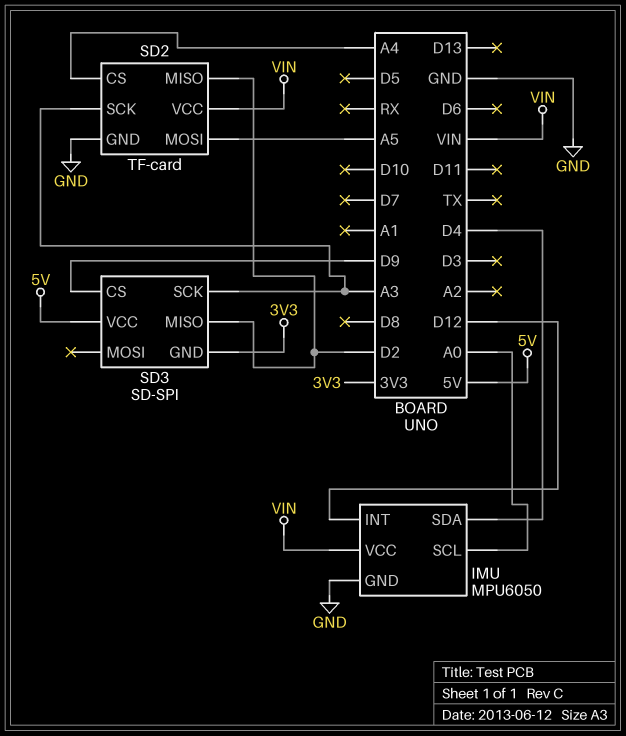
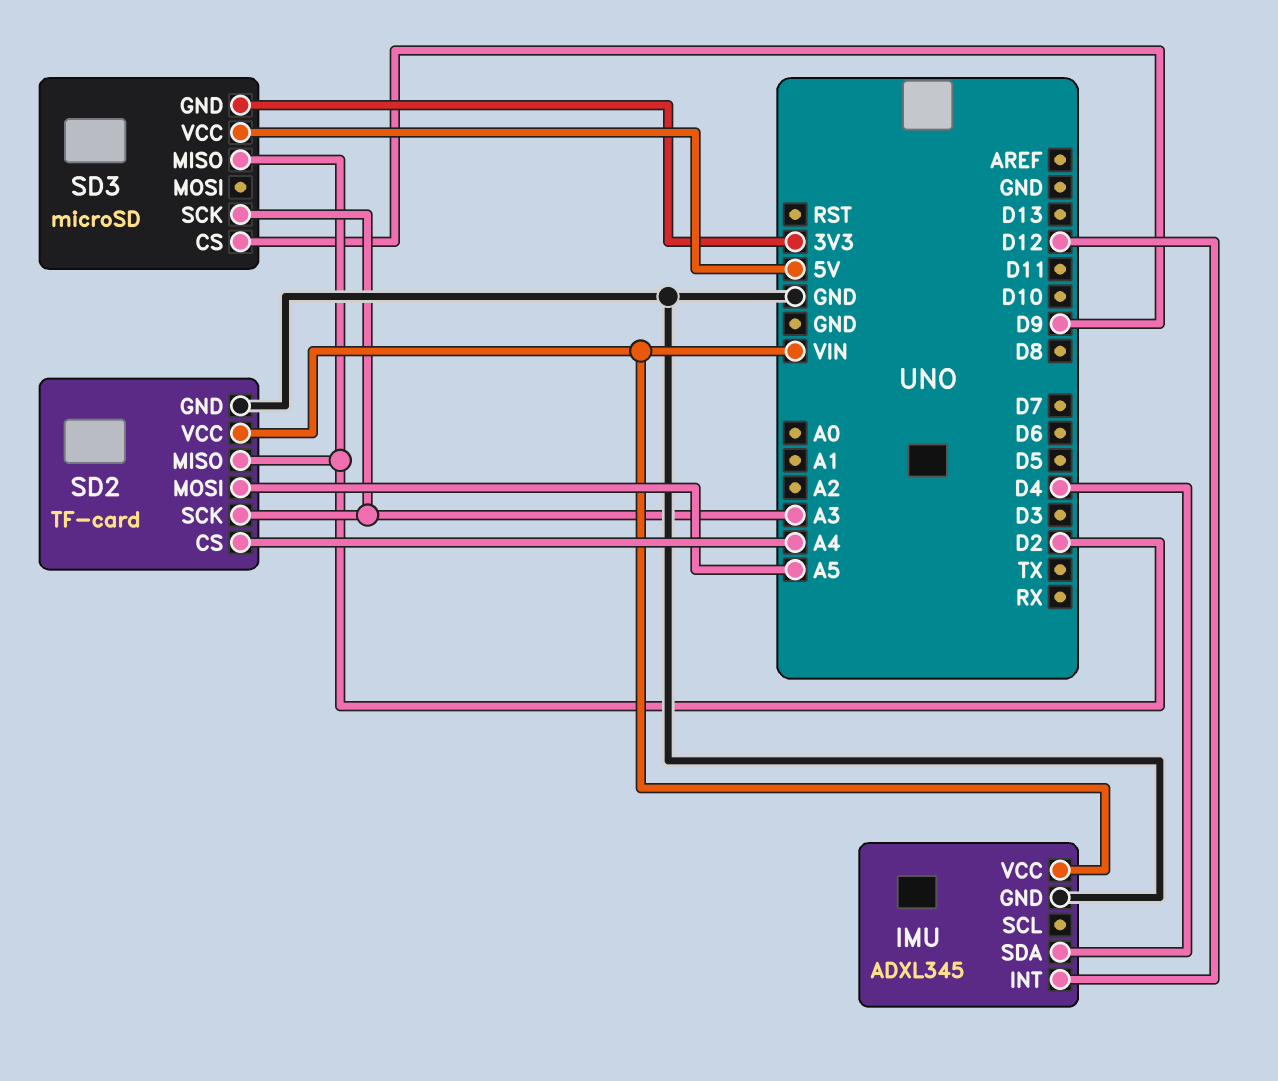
IMU: MPU6050 -> ADXL345
IMU pin SCL: A0 -> none
SD3: SD-SPI -> microSD

